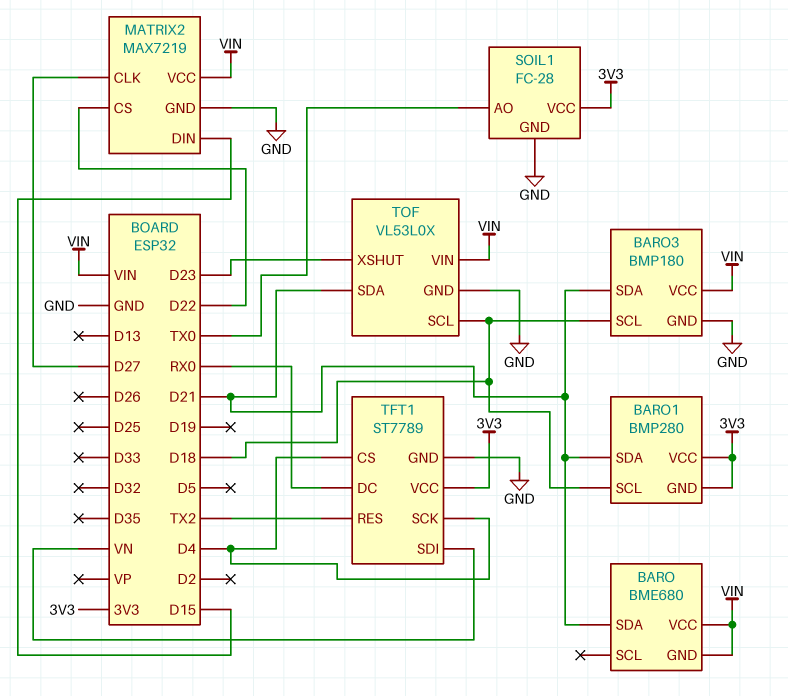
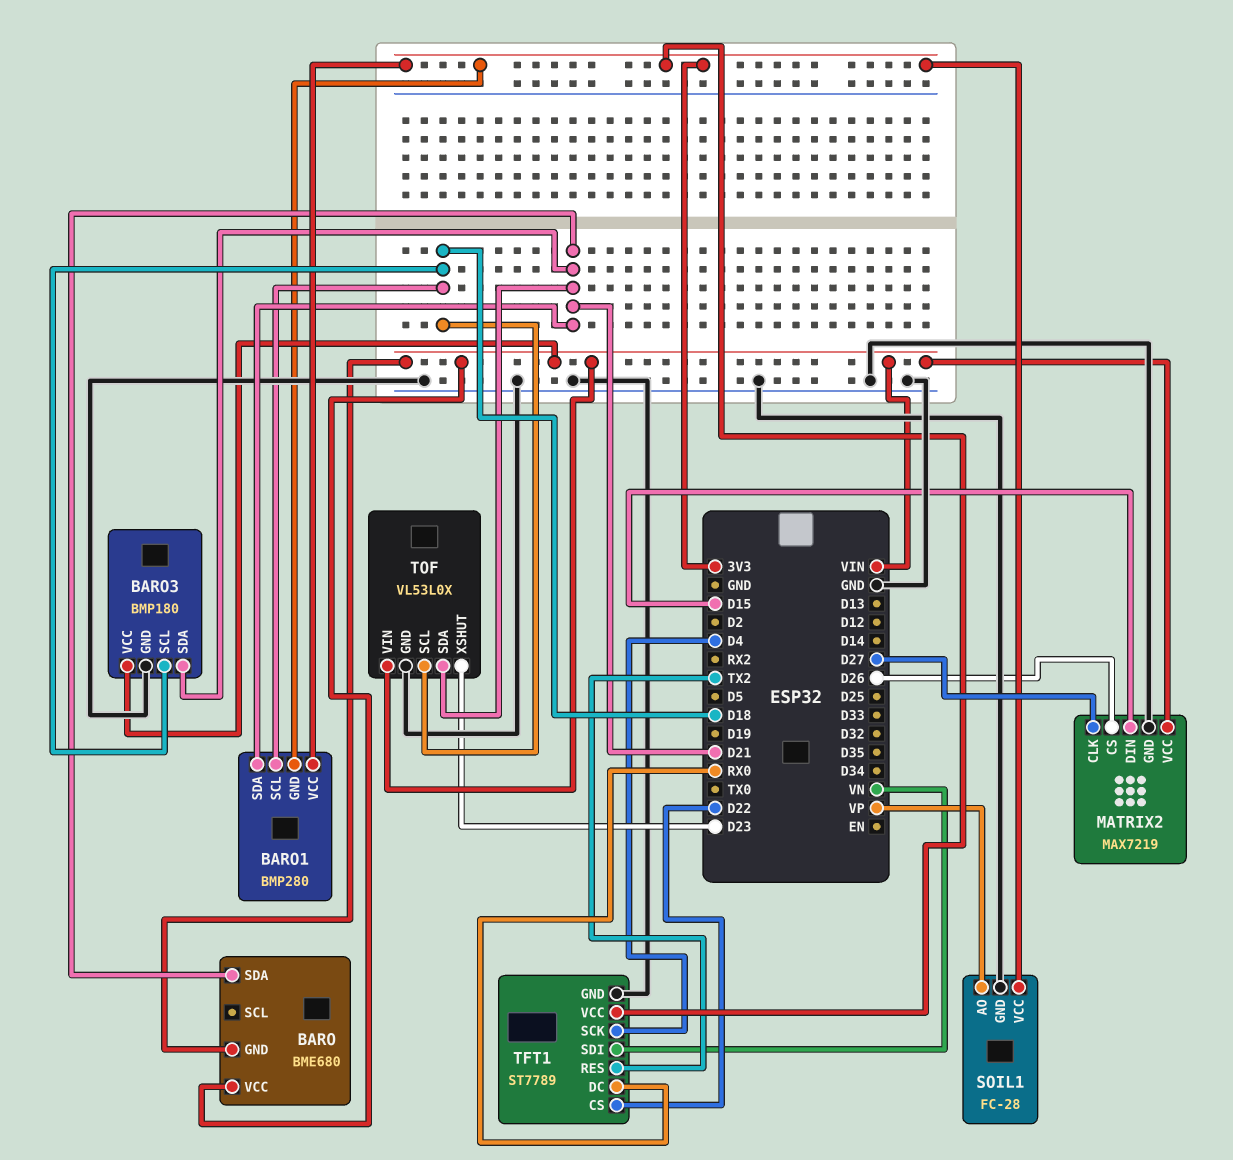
MATRIX2 pin CS: D22 -> D26
SOIL1 pin AO: TX0 -> VP
TFT1 pin CS: D4 -> D22

